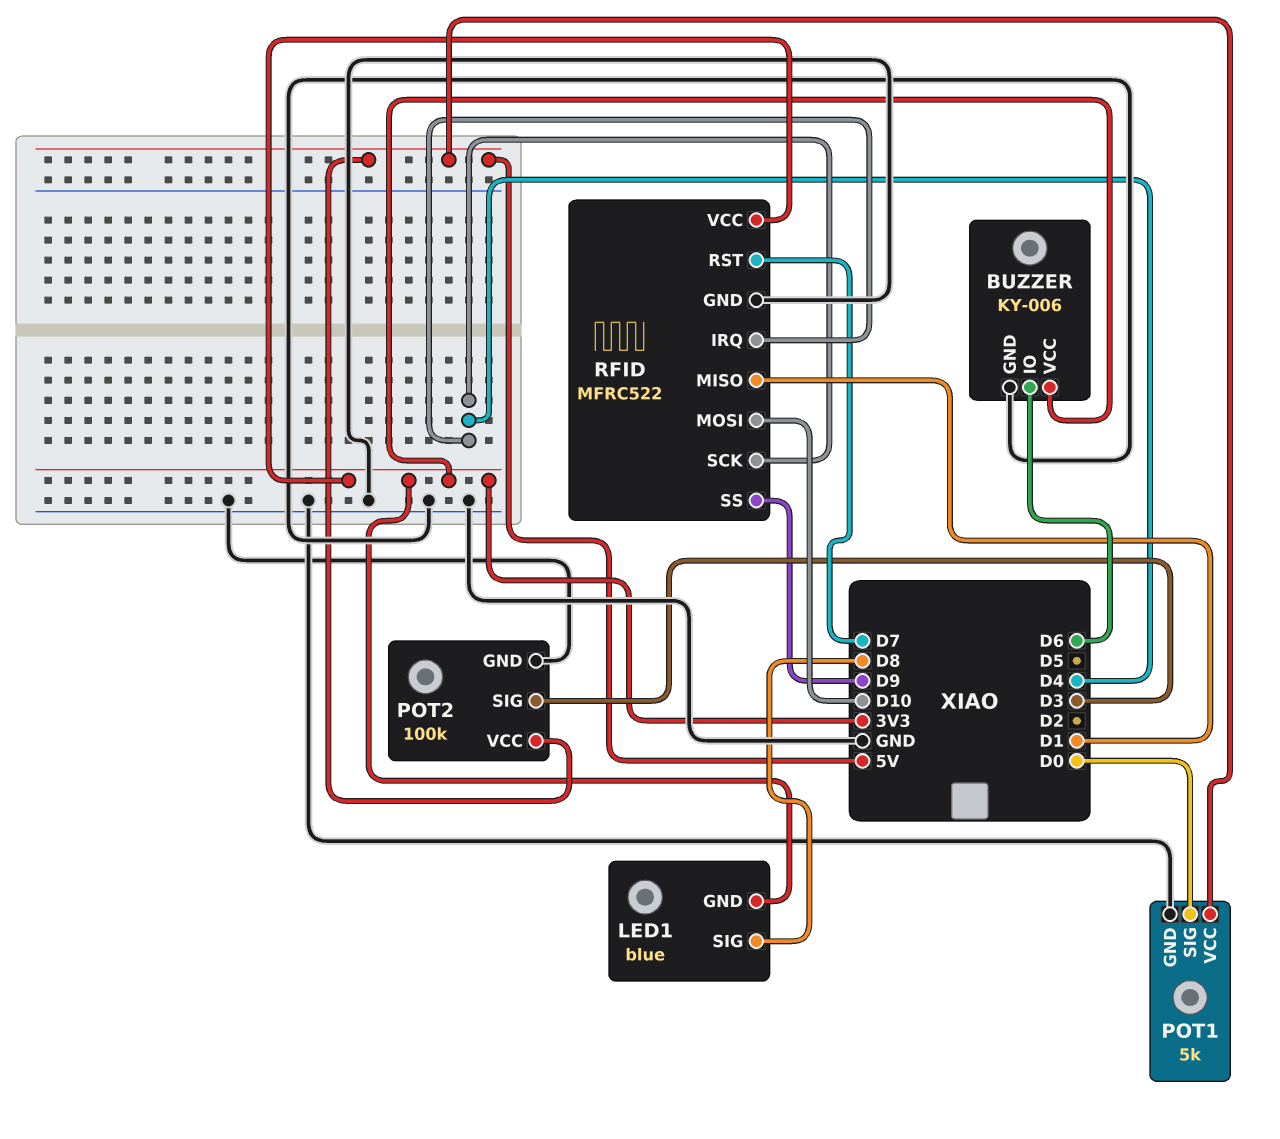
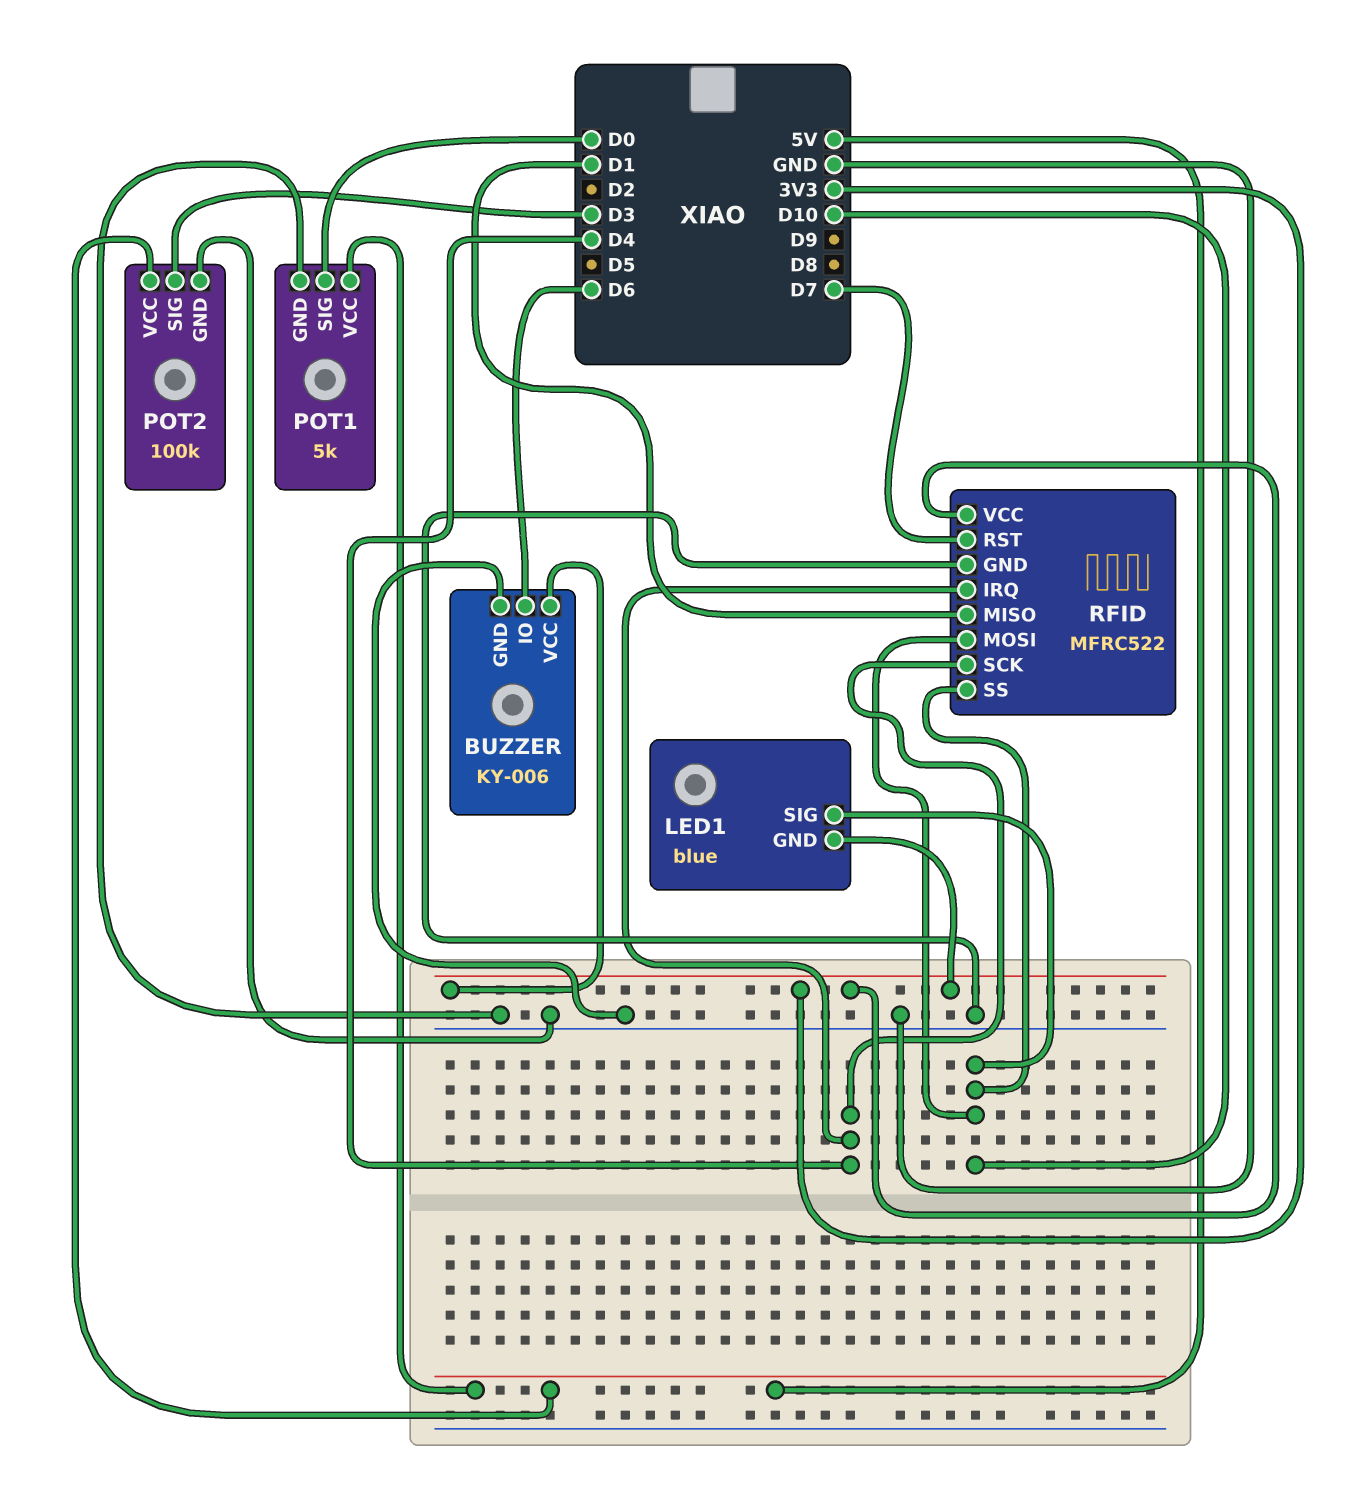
LED1 pin SIG: D8 -> D10
RFID pin SS: D9 -> D10

